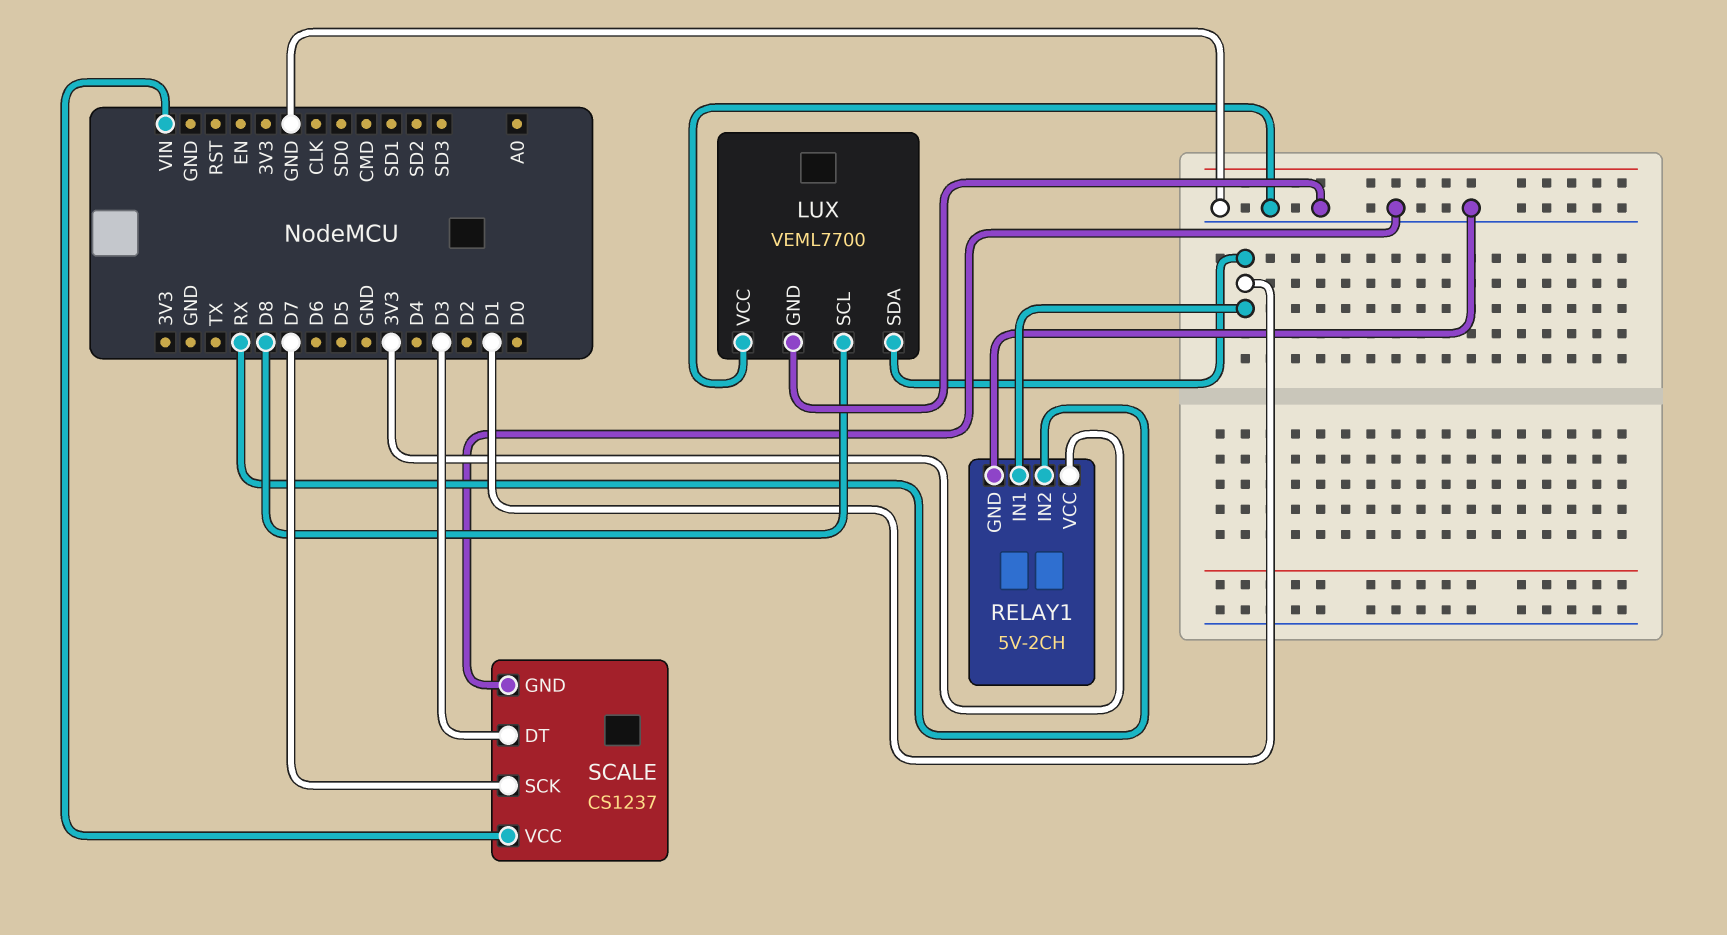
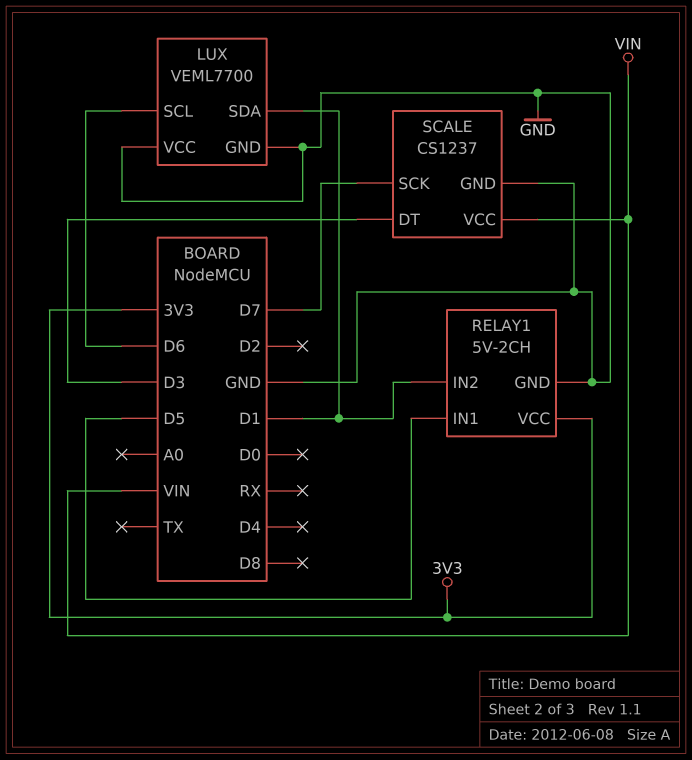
LUX pin SCL: D8 -> D6
RELAY1 pin IN1: D1 -> D5
RELAY1 pin IN2: RX -> D1

